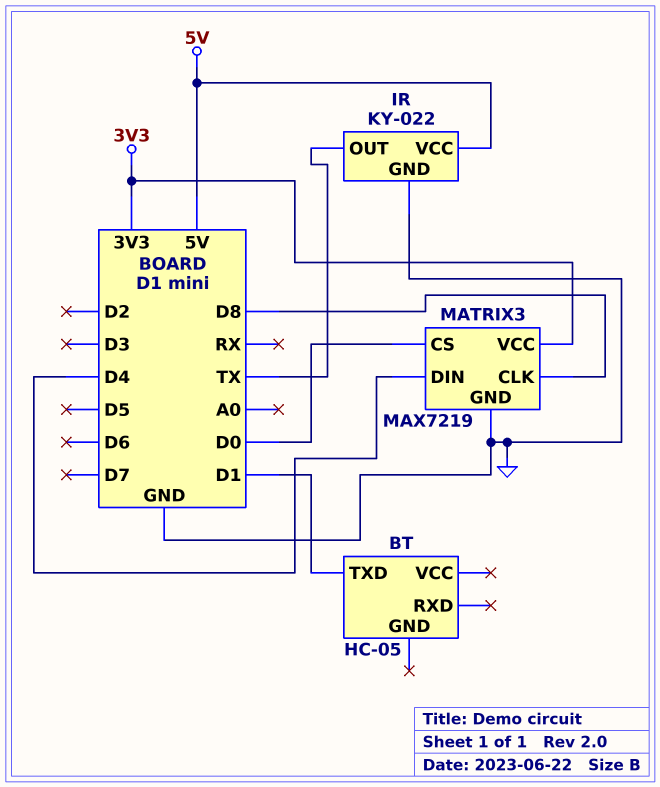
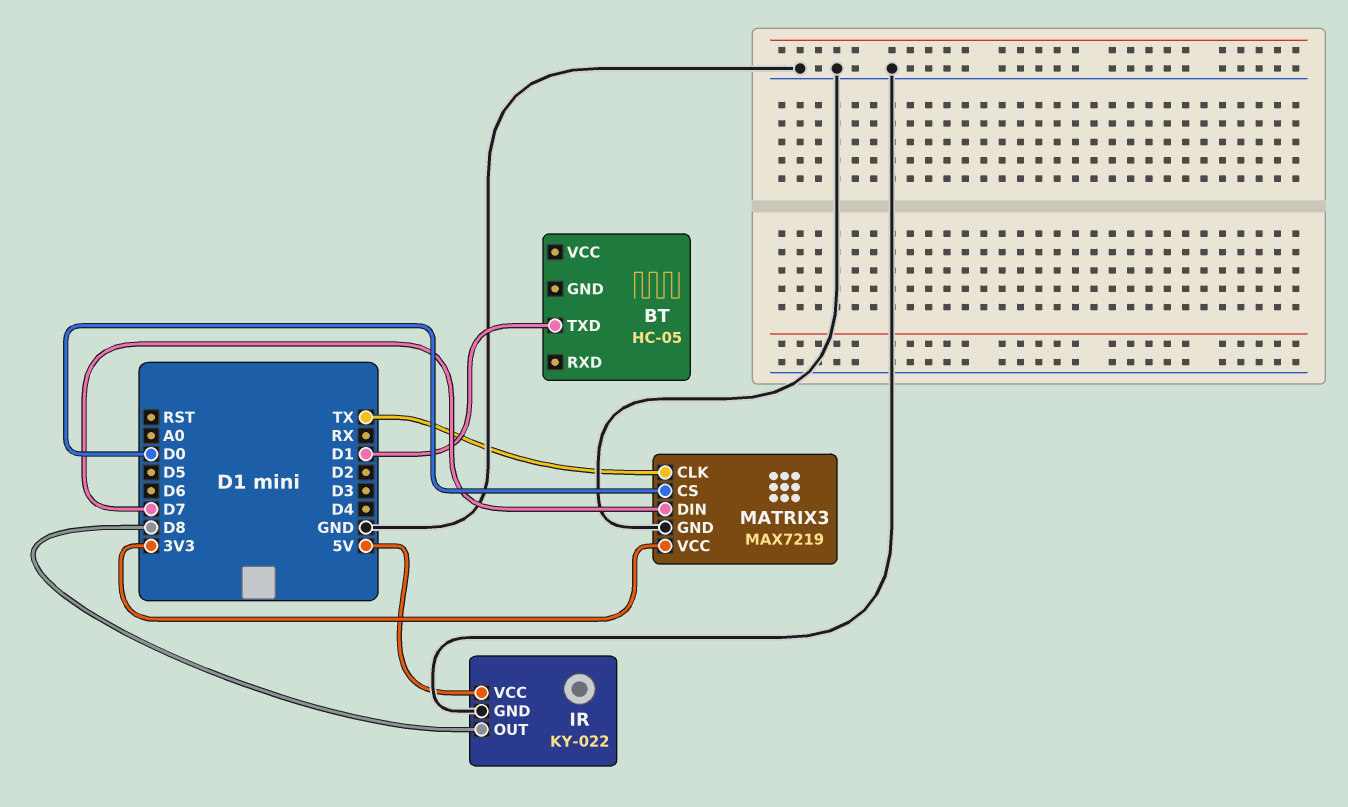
IR pin OUT: TX -> D8
MATRIX3 pin CLK: D8 -> TX
MATRIX3 pin DIN: D4 -> D7

